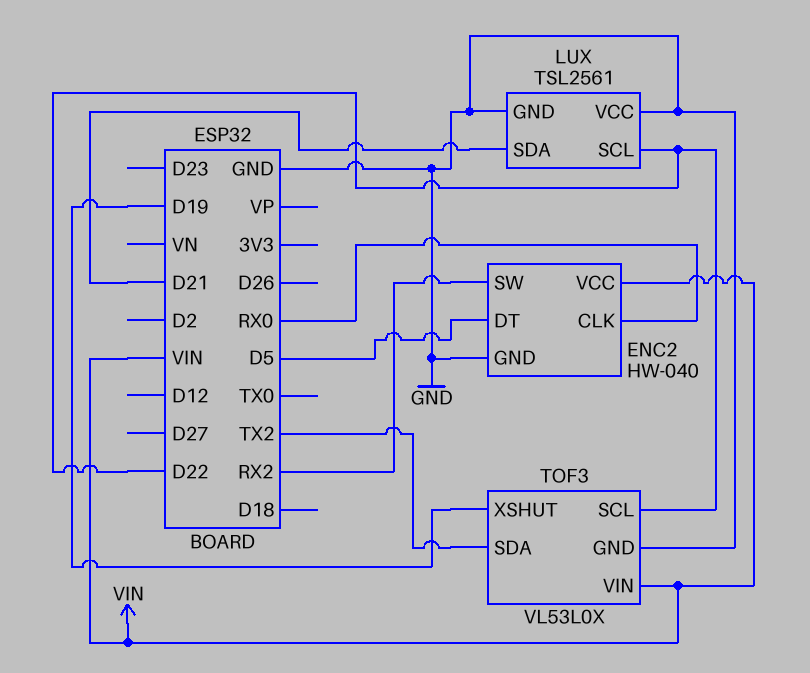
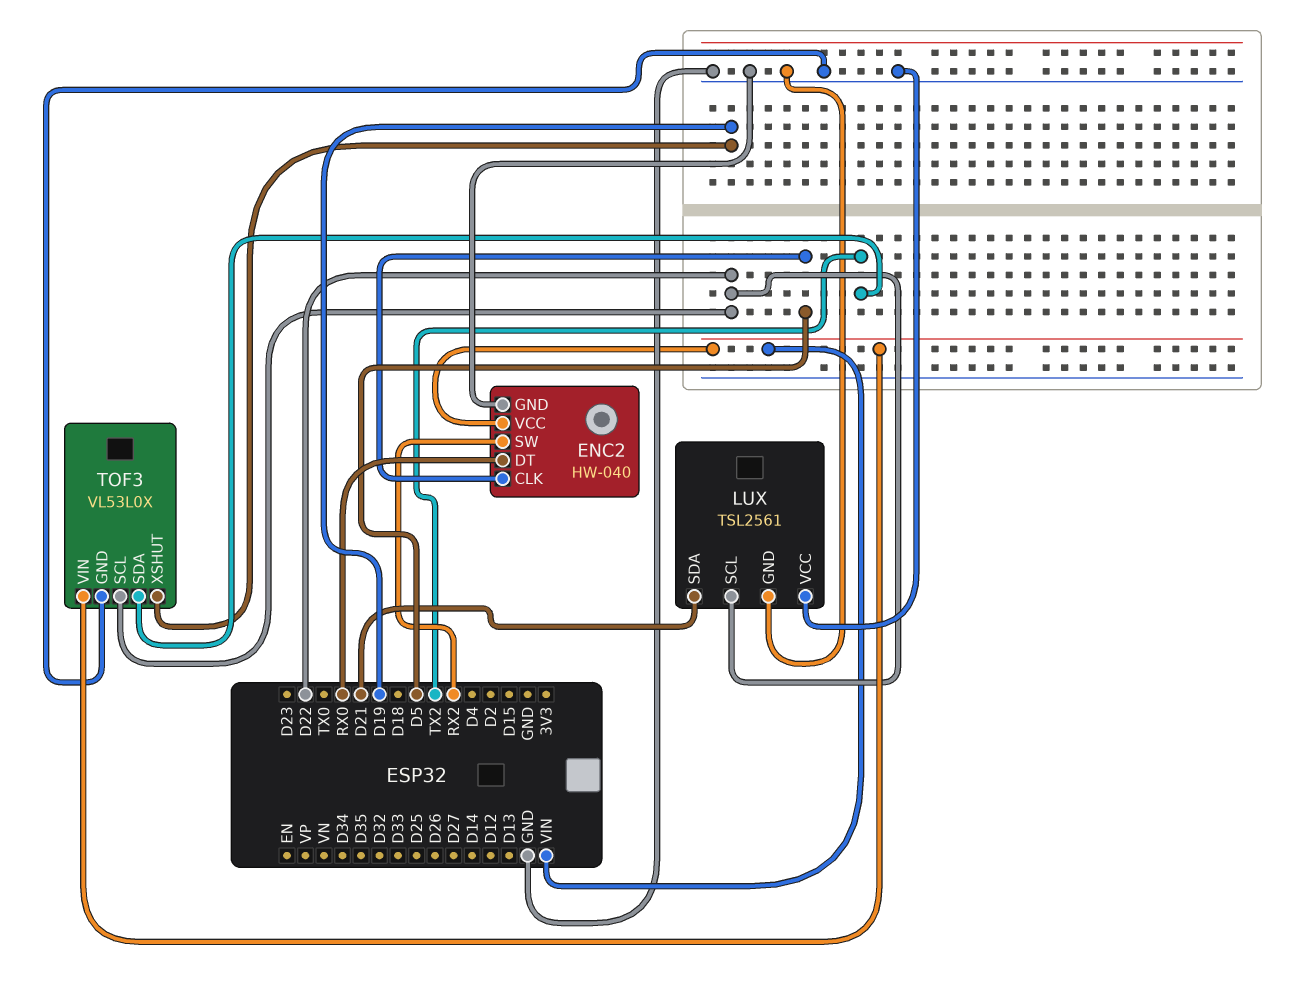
ENC2 pin CLK: RX0 -> D5
ENC2 pin DT: D5 -> RX0

